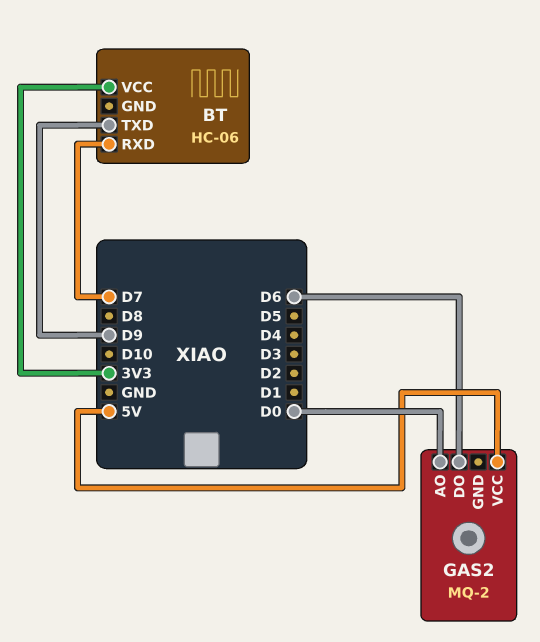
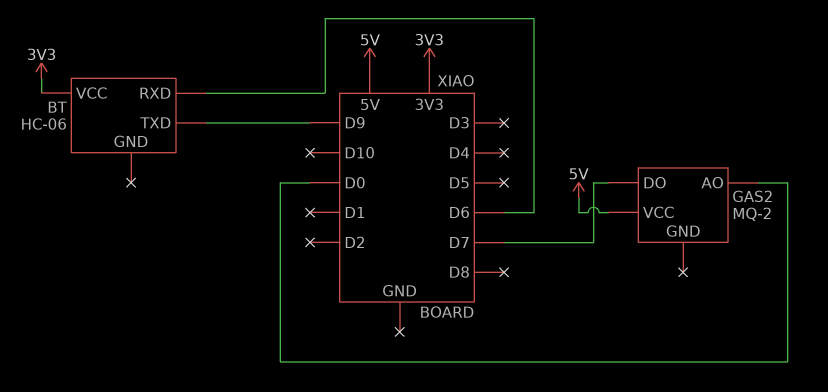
BT pin RXD: D7 -> D6
GAS2 pin DO: D6 -> D7

